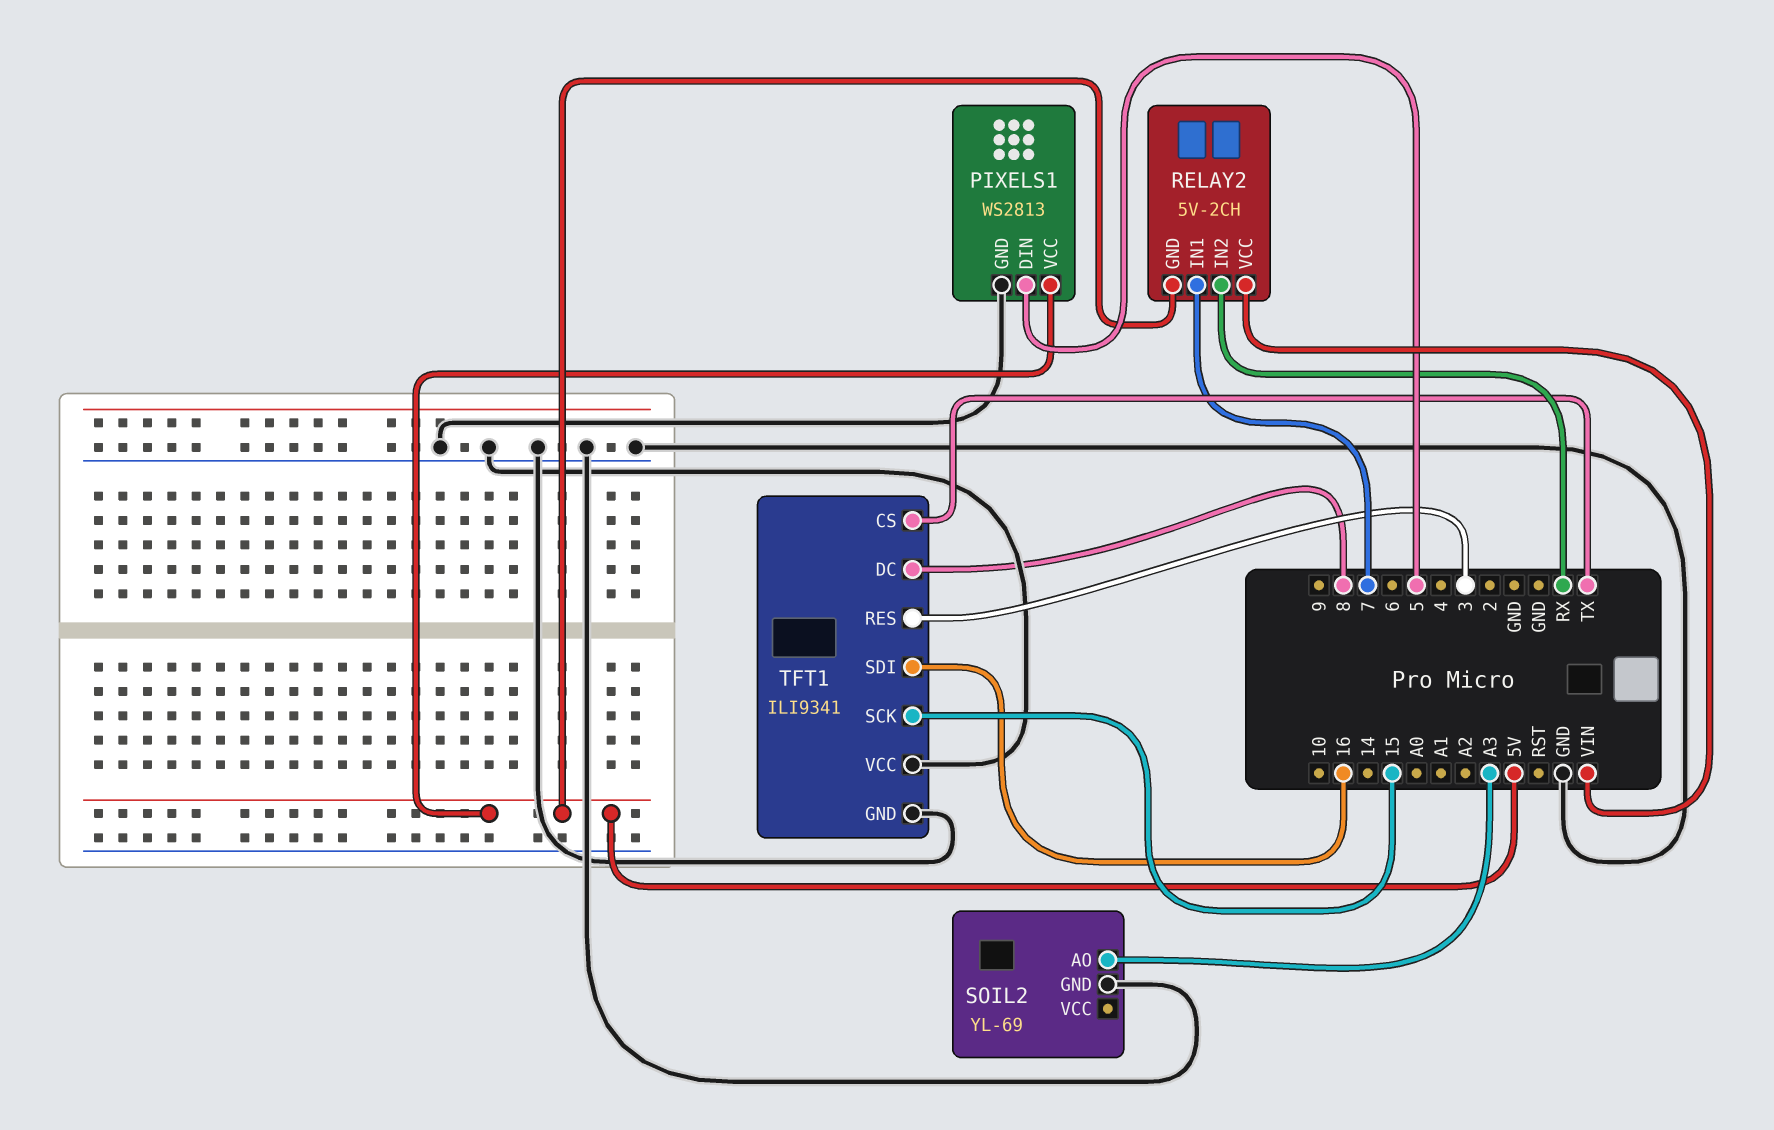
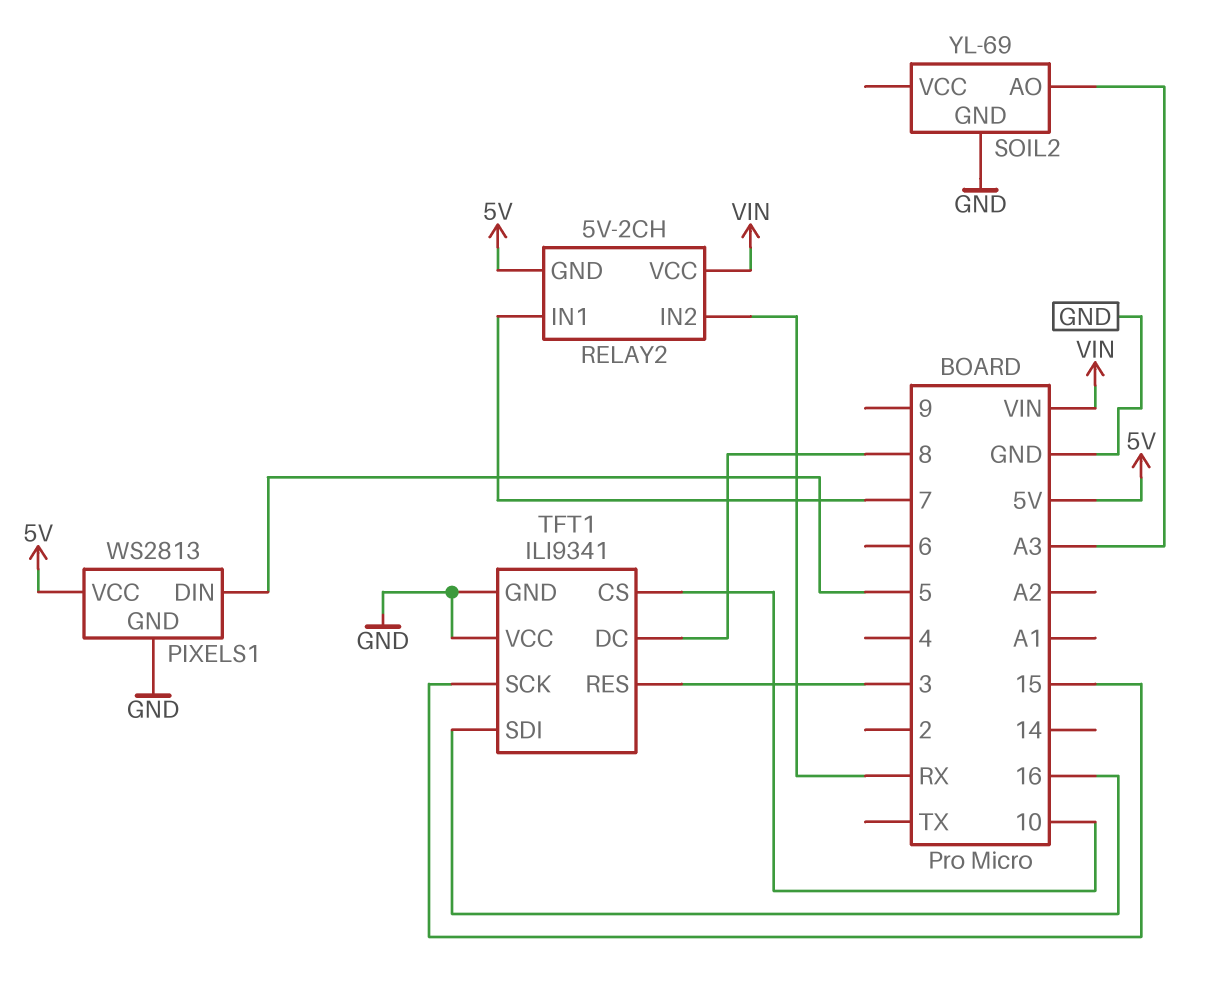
TFT1 pin CS: TX -> 10

